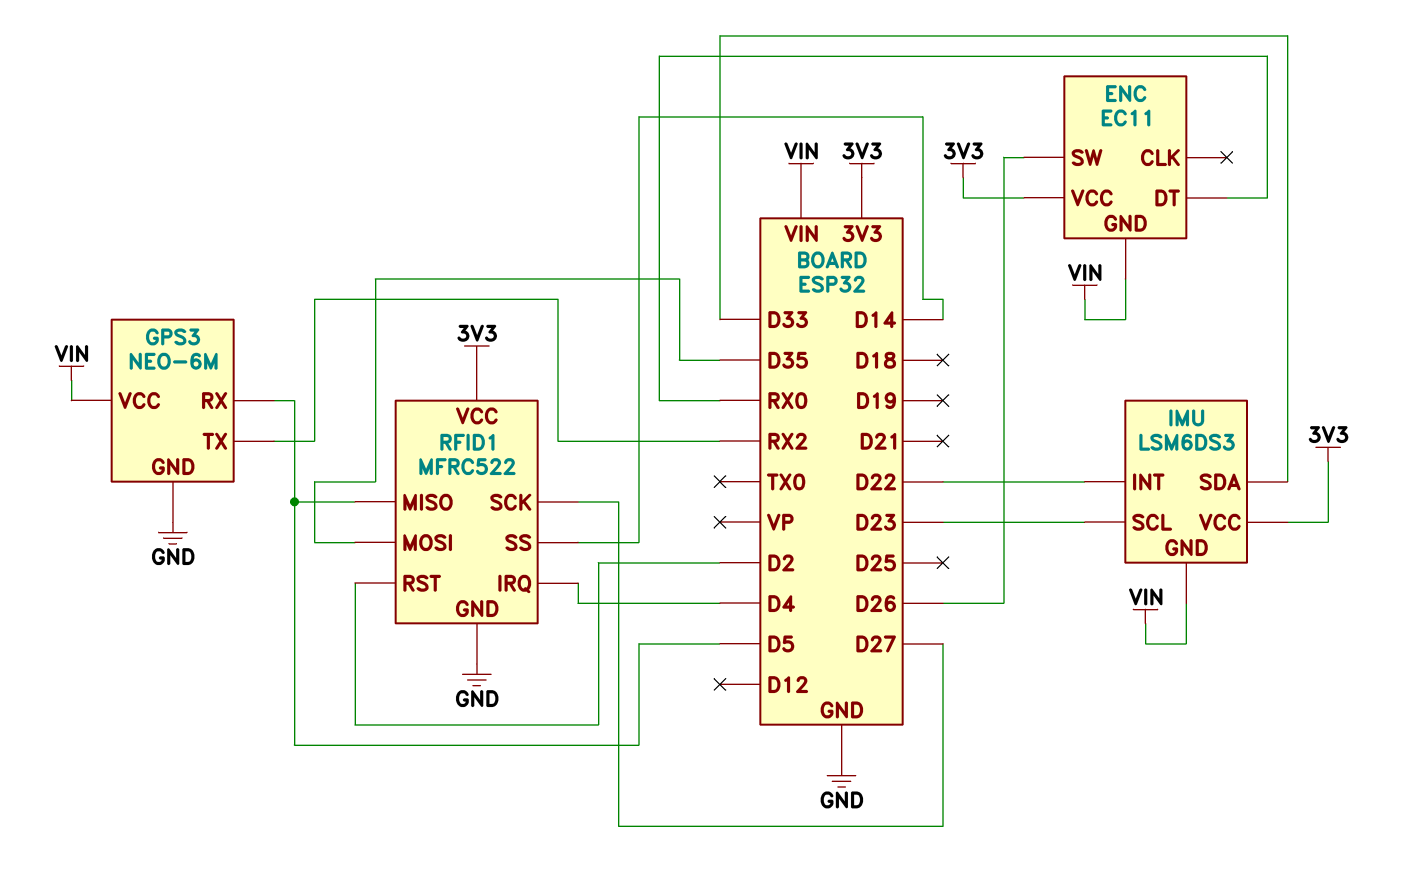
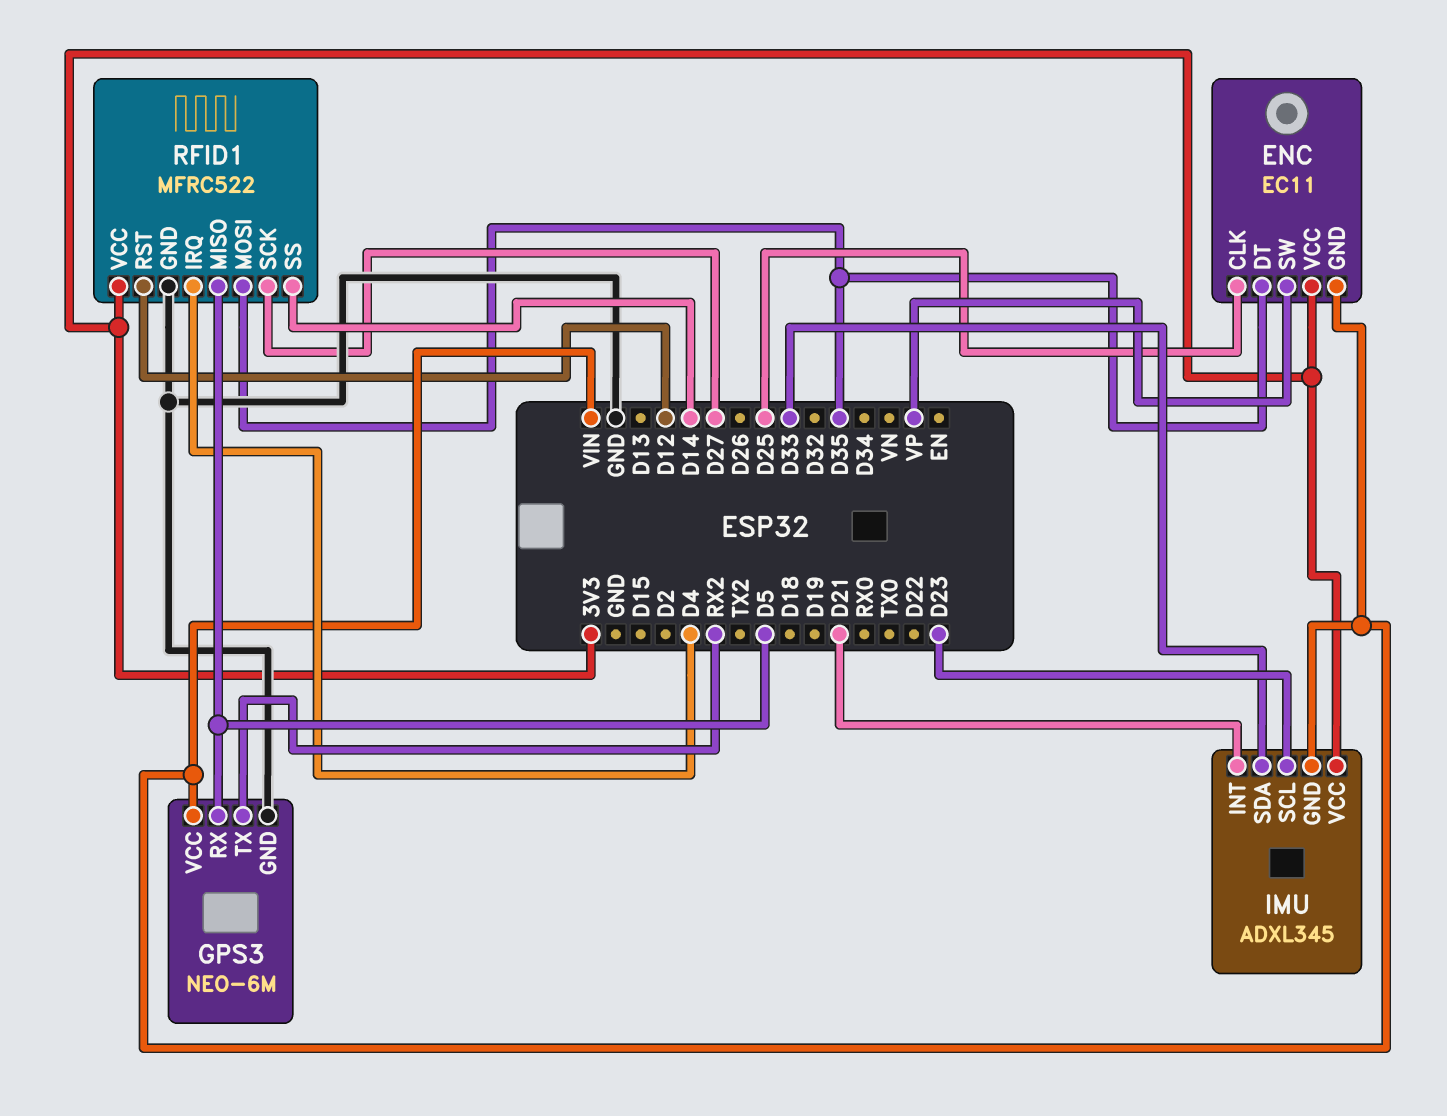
ENC pin CLK: none -> D25
ENC pin DT: RX0 -> D35
ENC pin SW: D26 -> VP
IMU: LSM6DS3 -> ADXL345
IMU pin INT: D22 -> D21
RFID1 pin RST: D2 -> D12

